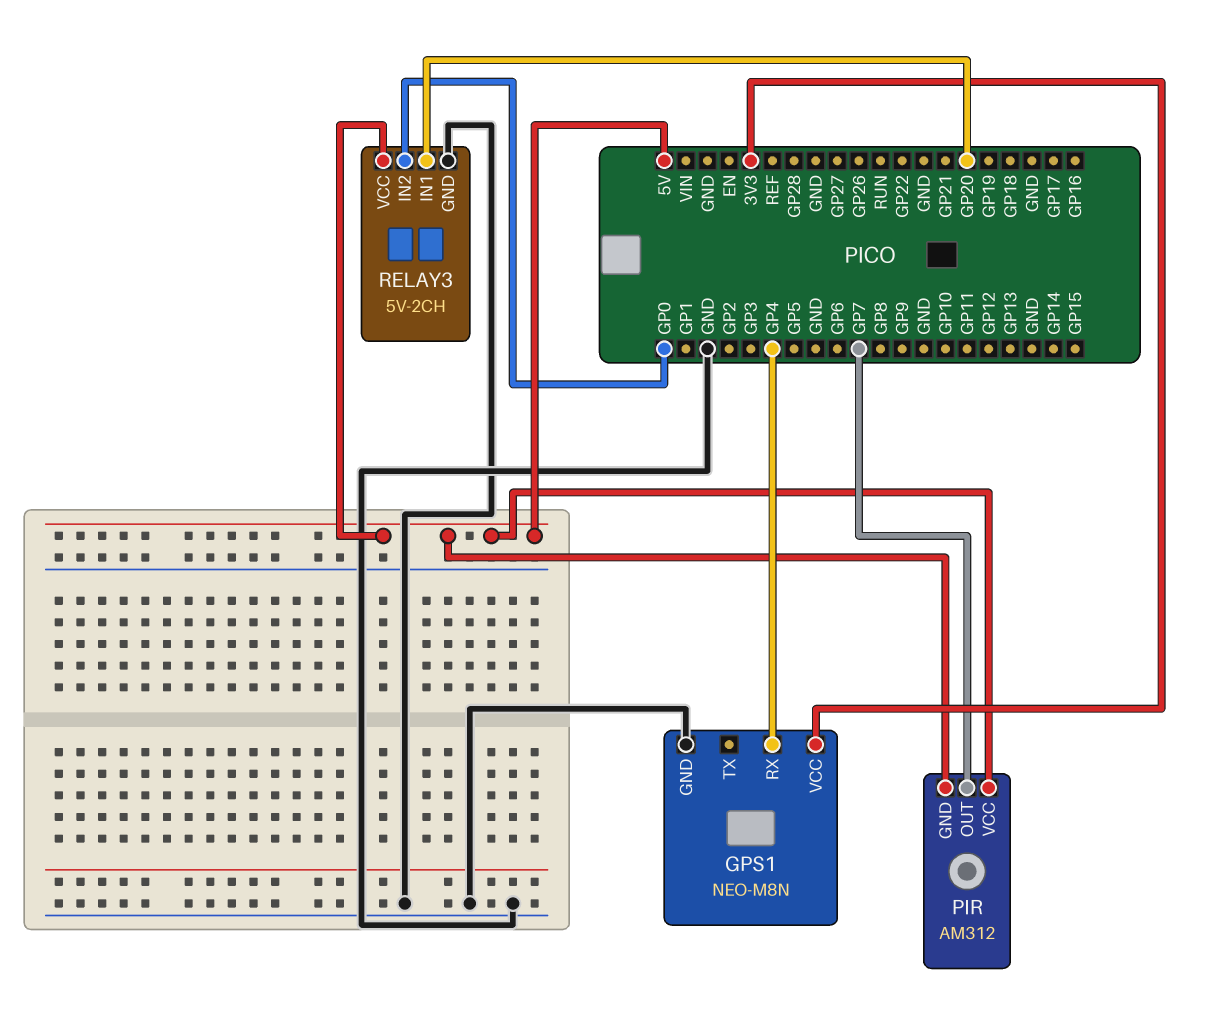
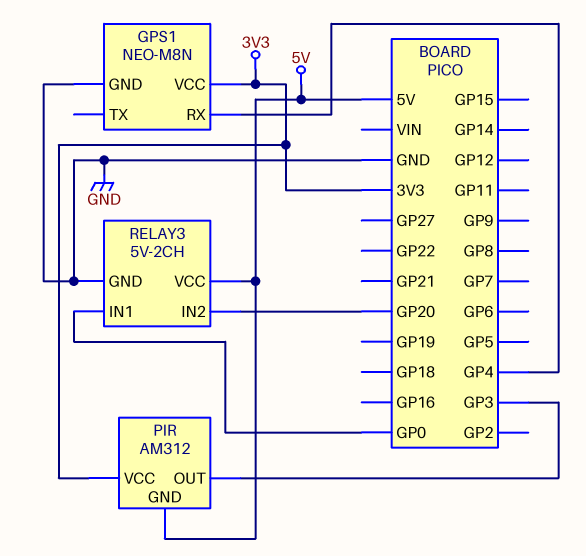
PIR pin OUT: GP7 -> GP3
PIR pin VCC: 5V -> 3V3
RELAY3 pin IN1: GP20 -> GP0
RELAY3 pin IN2: GP0 -> GP20

